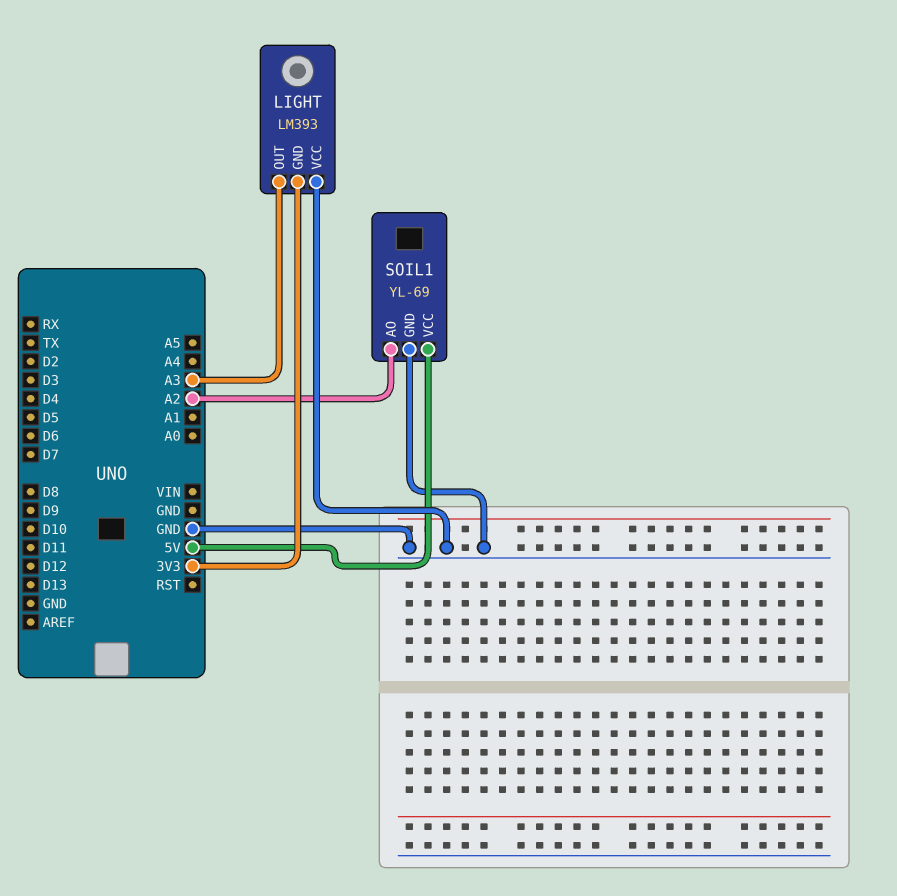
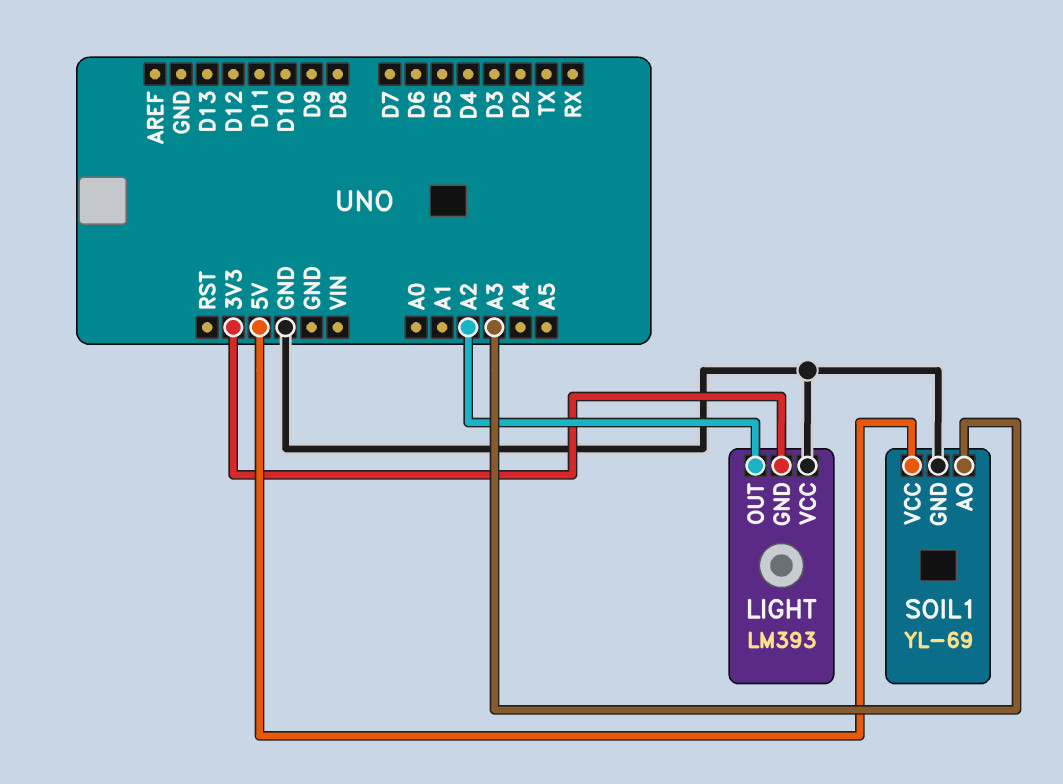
LIGHT pin OUT: A3 -> A2
SOIL1 pin AO: A2 -> A3

